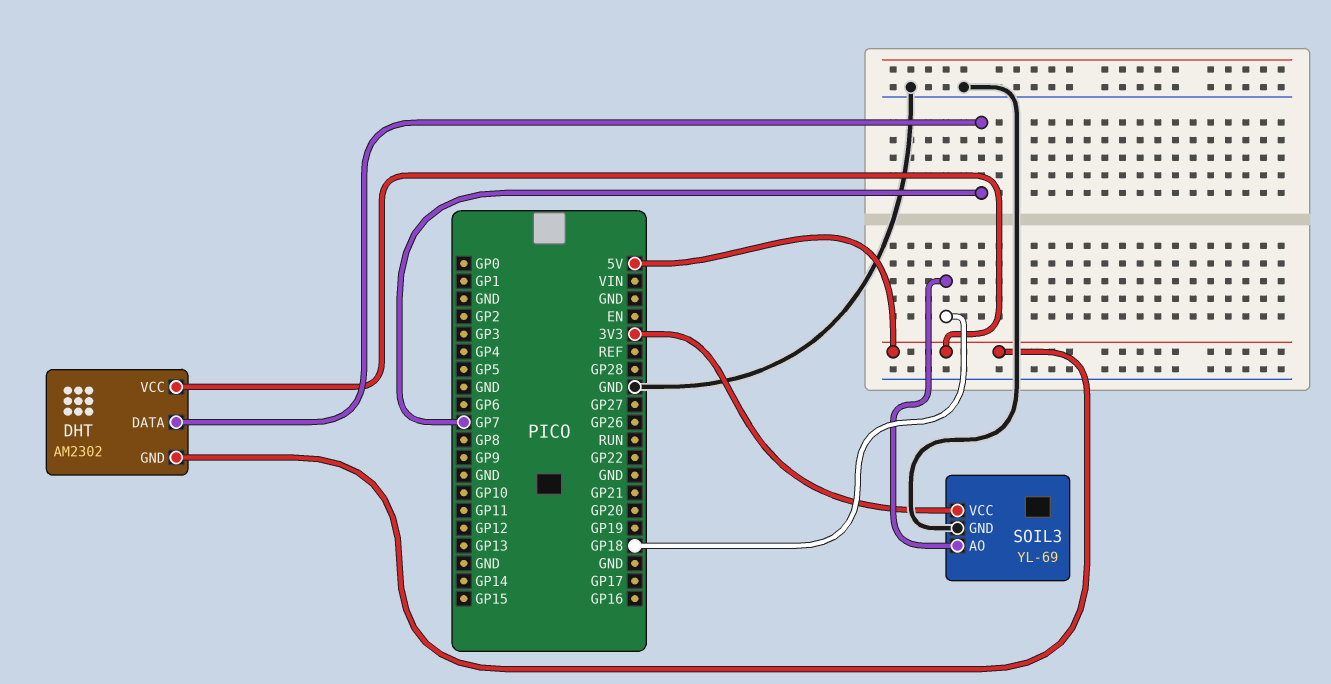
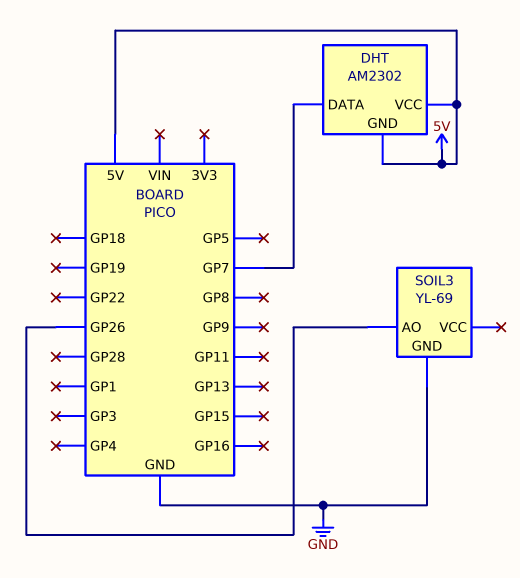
SOIL3 pin AO: GP18 -> GP26
SOIL3 pin VCC: 3V3 -> none

